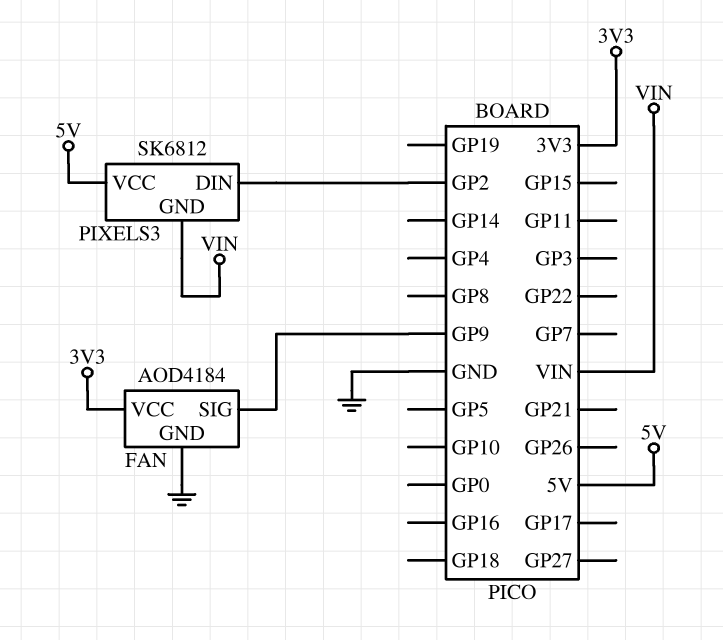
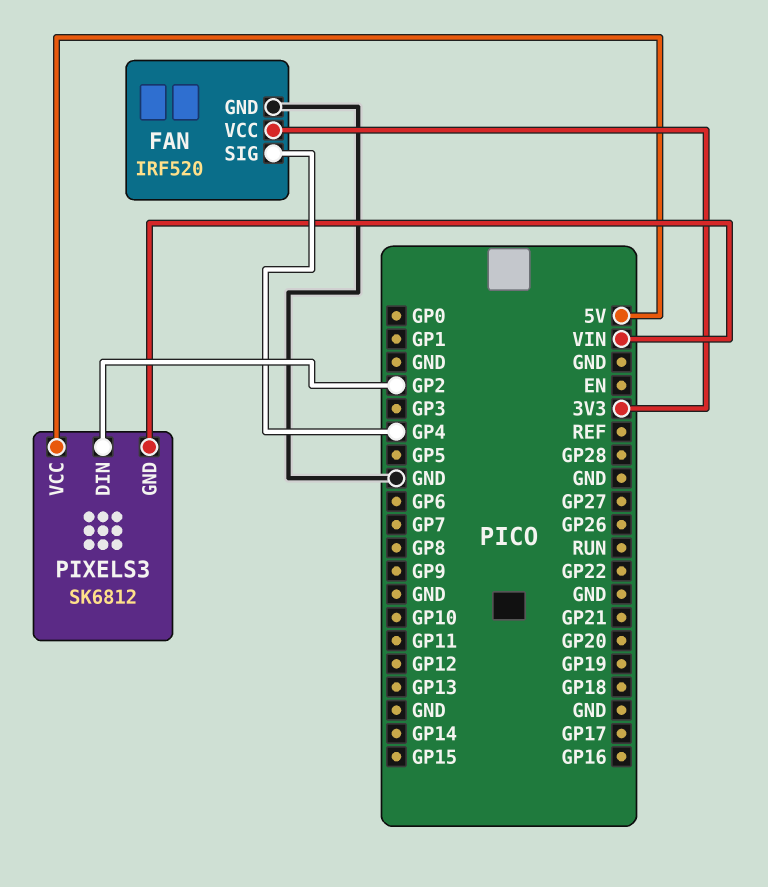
FAN: AOD4184 -> IRF520
FAN pin SIG: GP9 -> GP4

